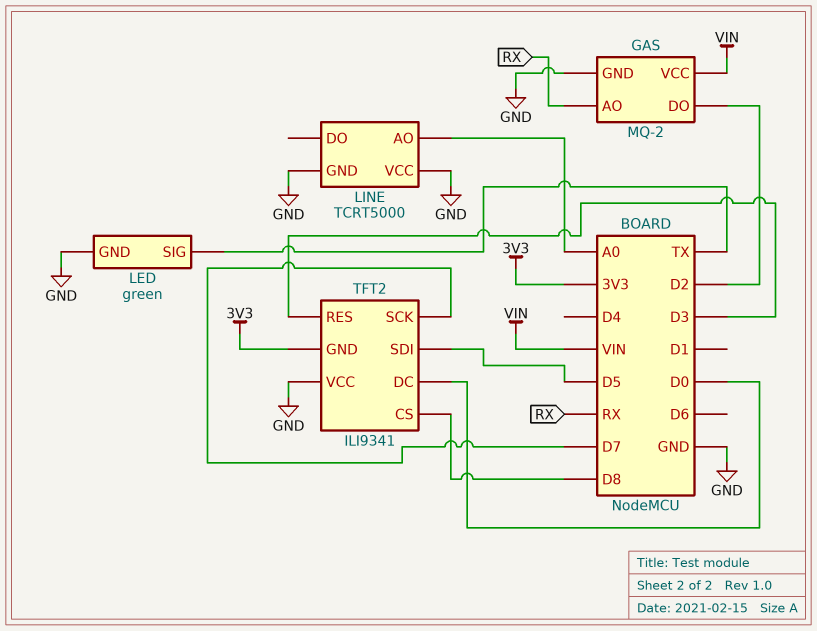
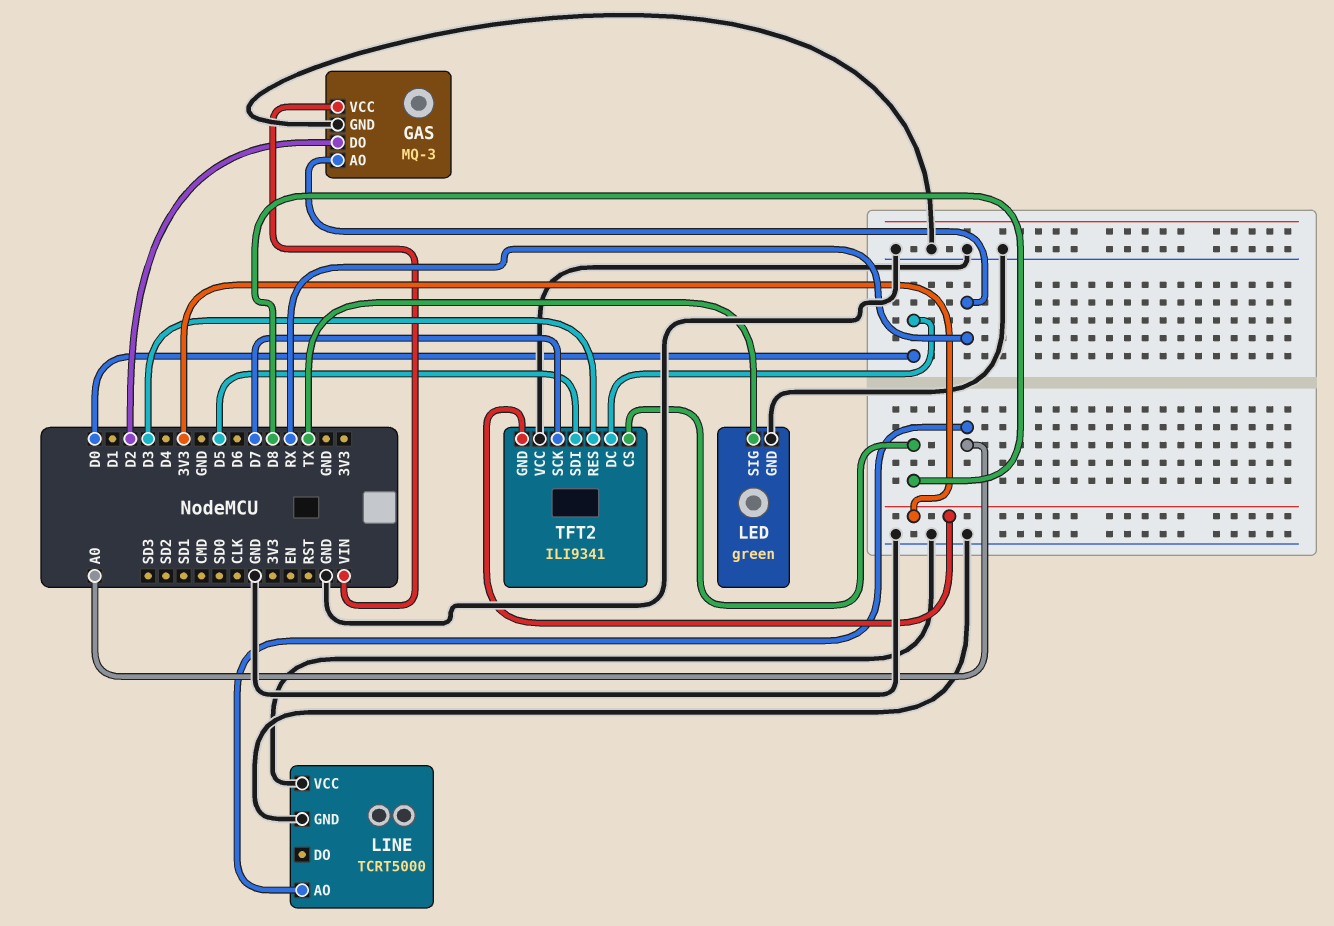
GAS: MQ-2 -> MQ-3

